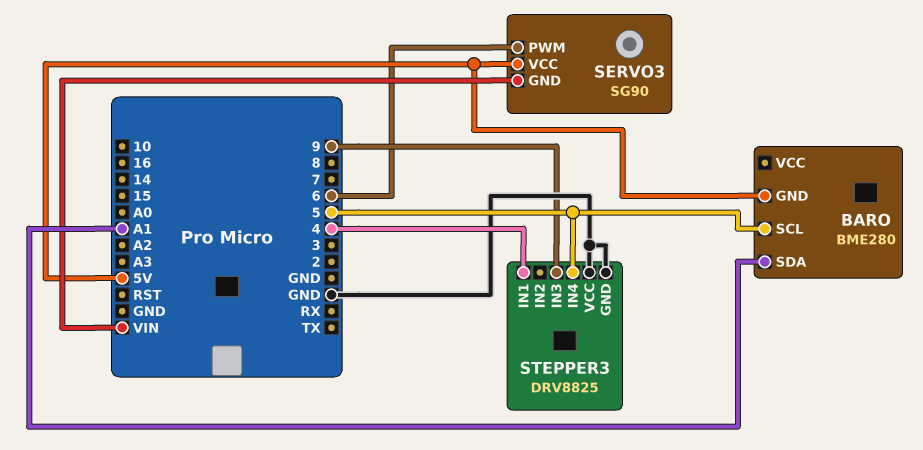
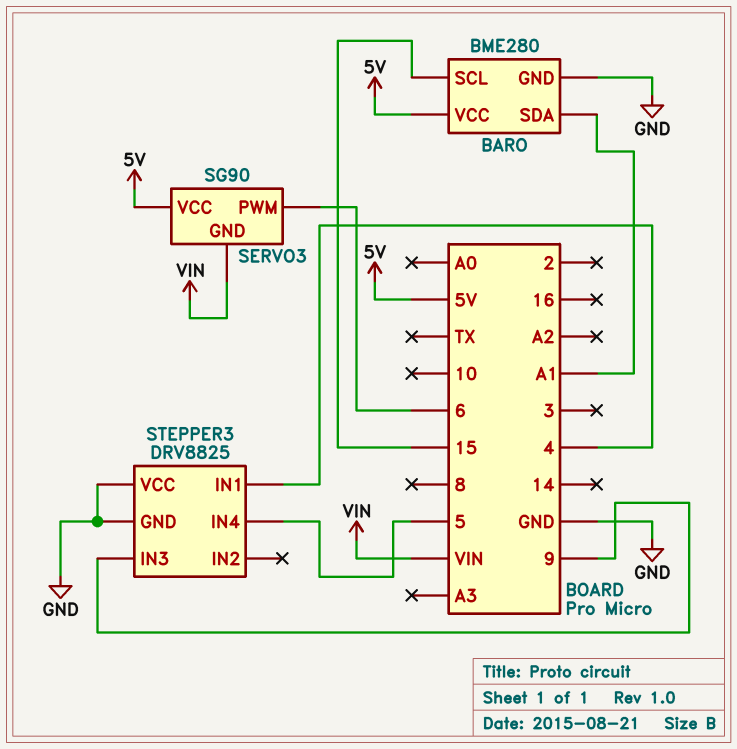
BARO pin GND: 5V -> GND
BARO pin SCL: 5 -> 15
BARO pin VCC: none -> 5V

